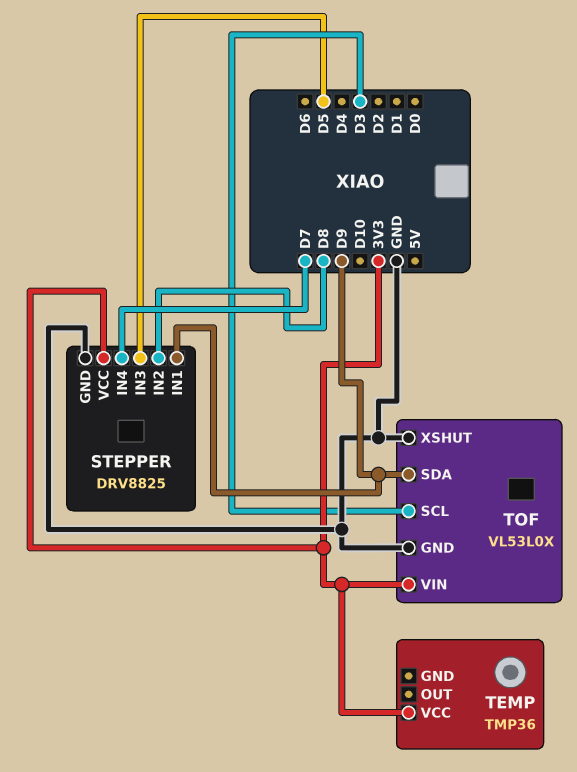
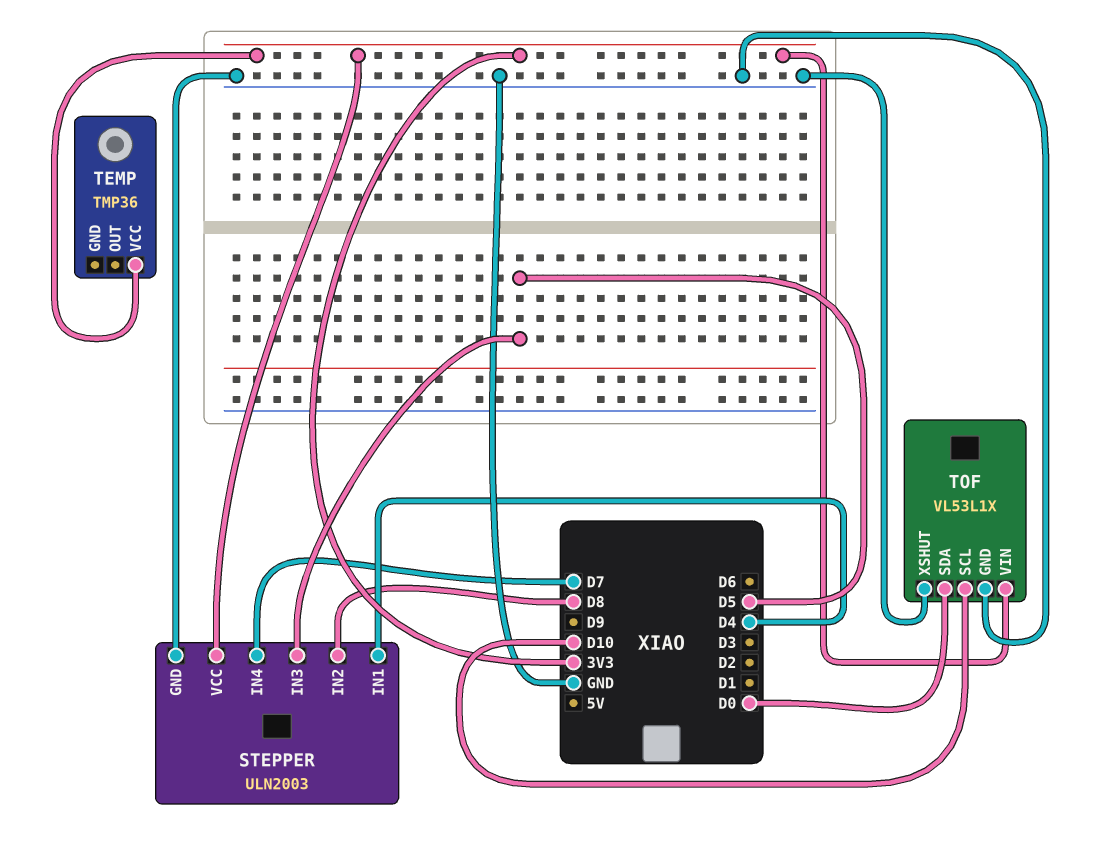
STEPPER: DRV8825 -> ULN2003
STEPPER pin IN1: D9 -> D4
TOF: VL53L0X -> VL53L1X
TOF pin SCL: D3 -> D10
TOF pin SDA: D9 -> D0

